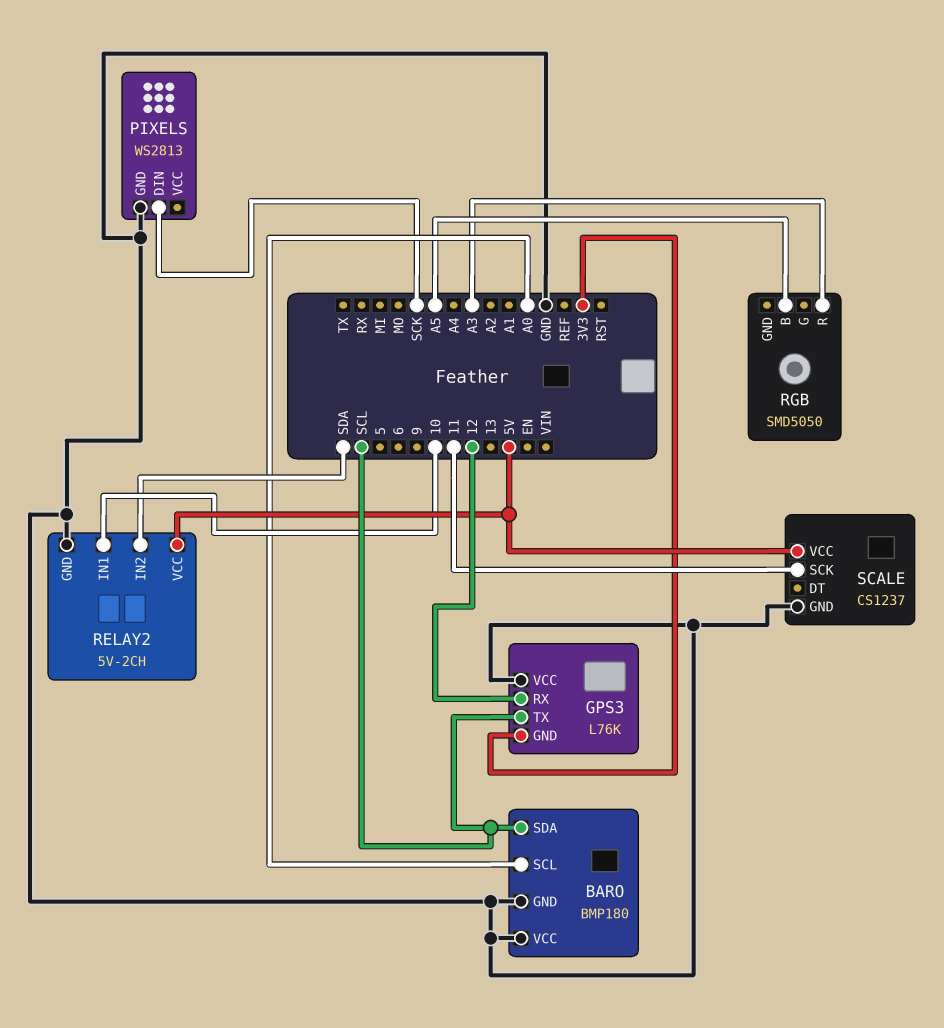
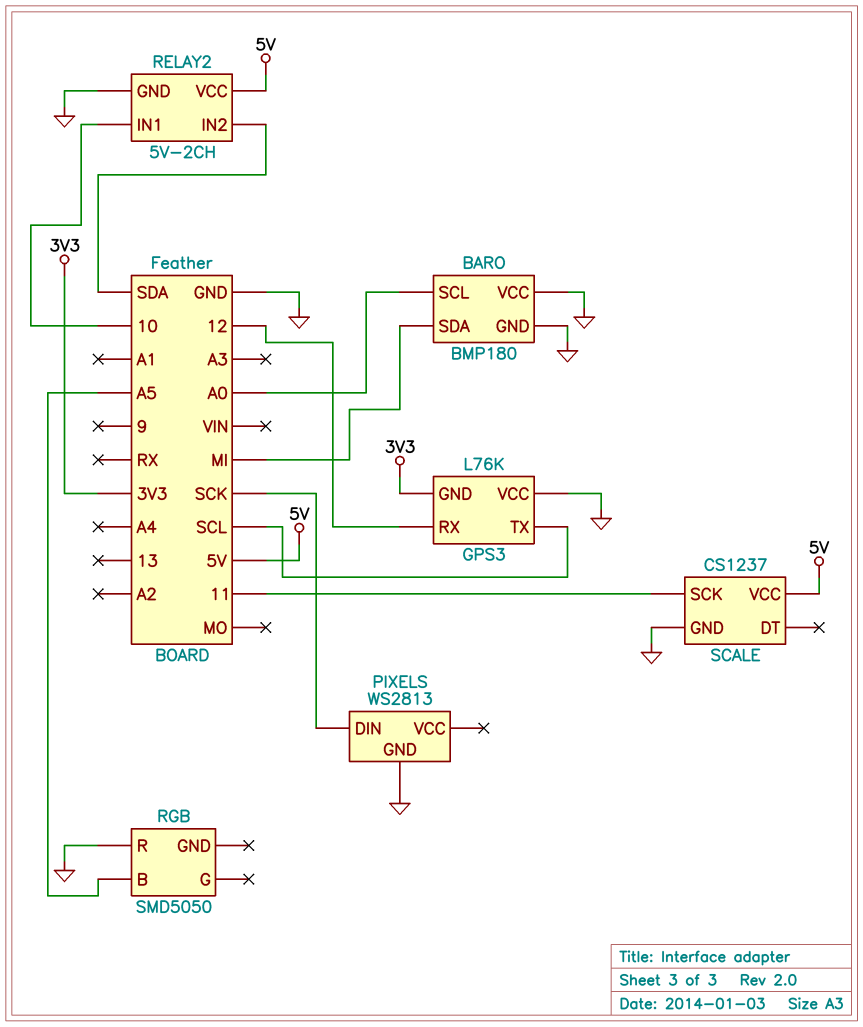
BARO pin SDA: SCL -> MI
RGB pin R: A3 -> GND

